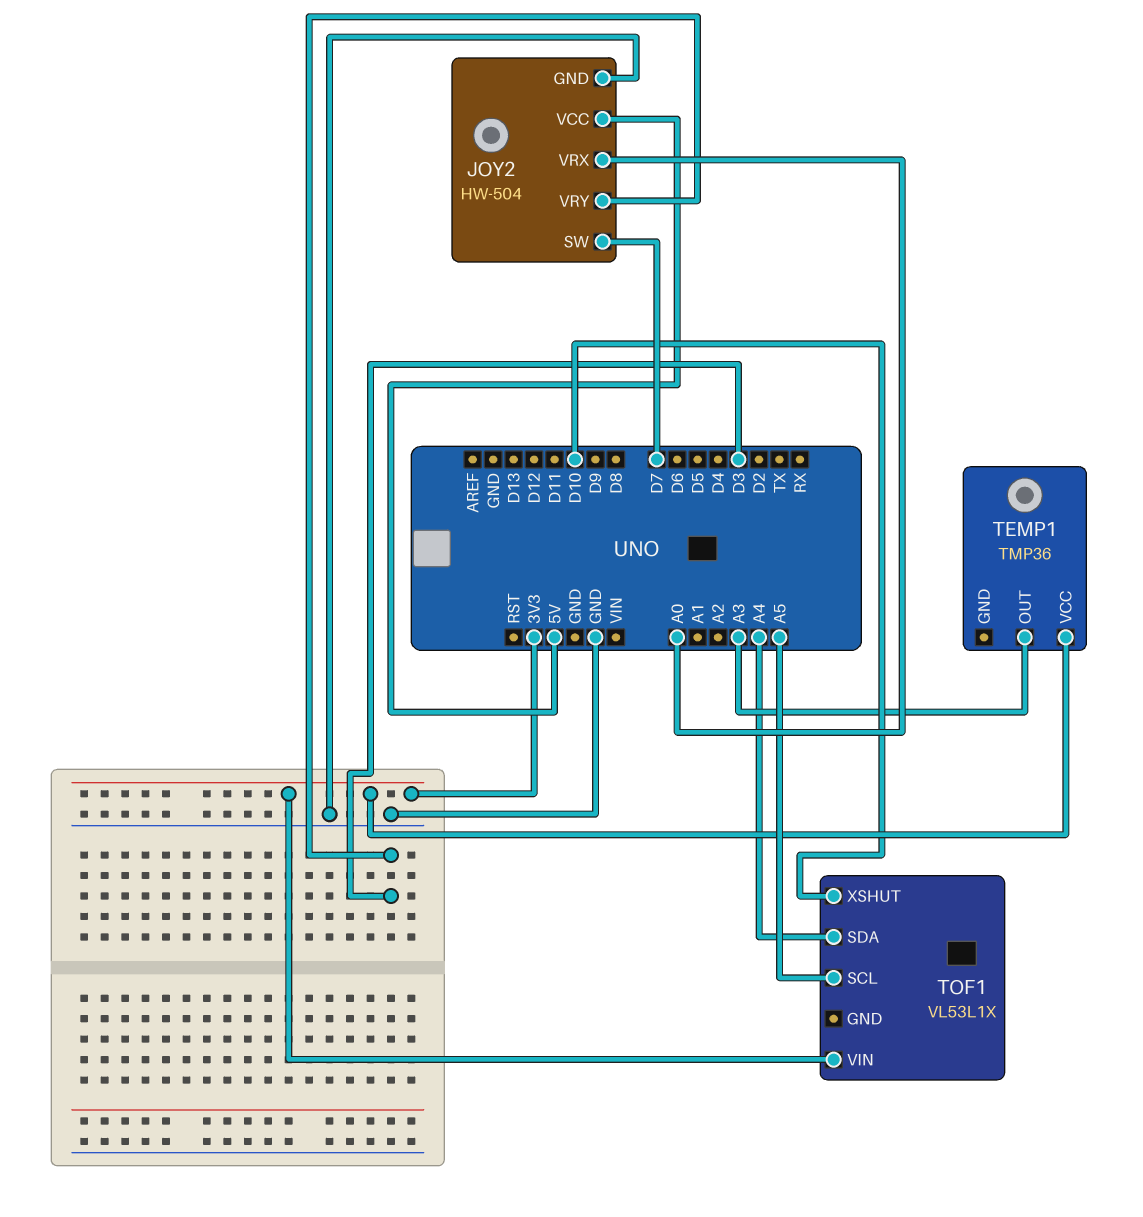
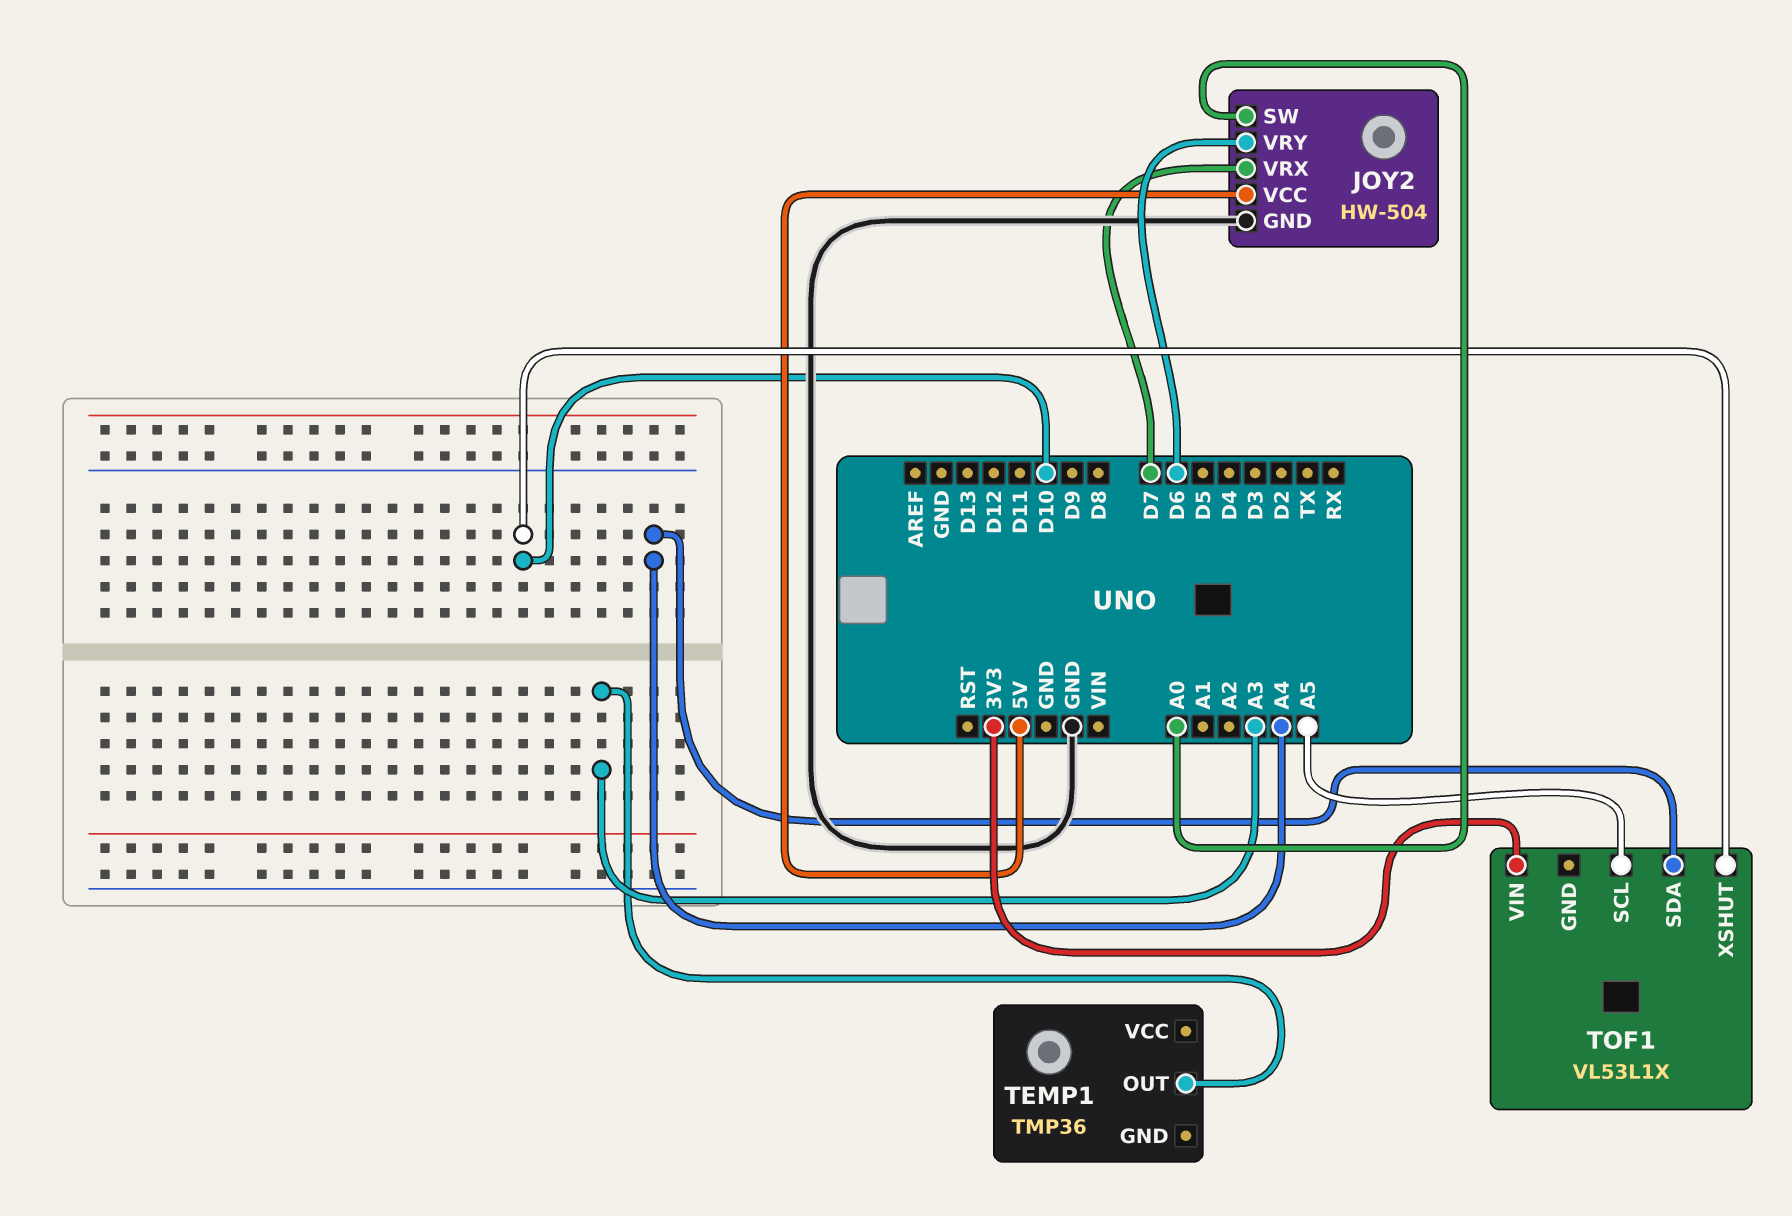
JOY2 pin SW: D7 -> A0
JOY2 pin VRX: A0 -> D7
JOY2 pin VRY: D3 -> D6
TEMP1 pin VCC: 3V3 -> none

